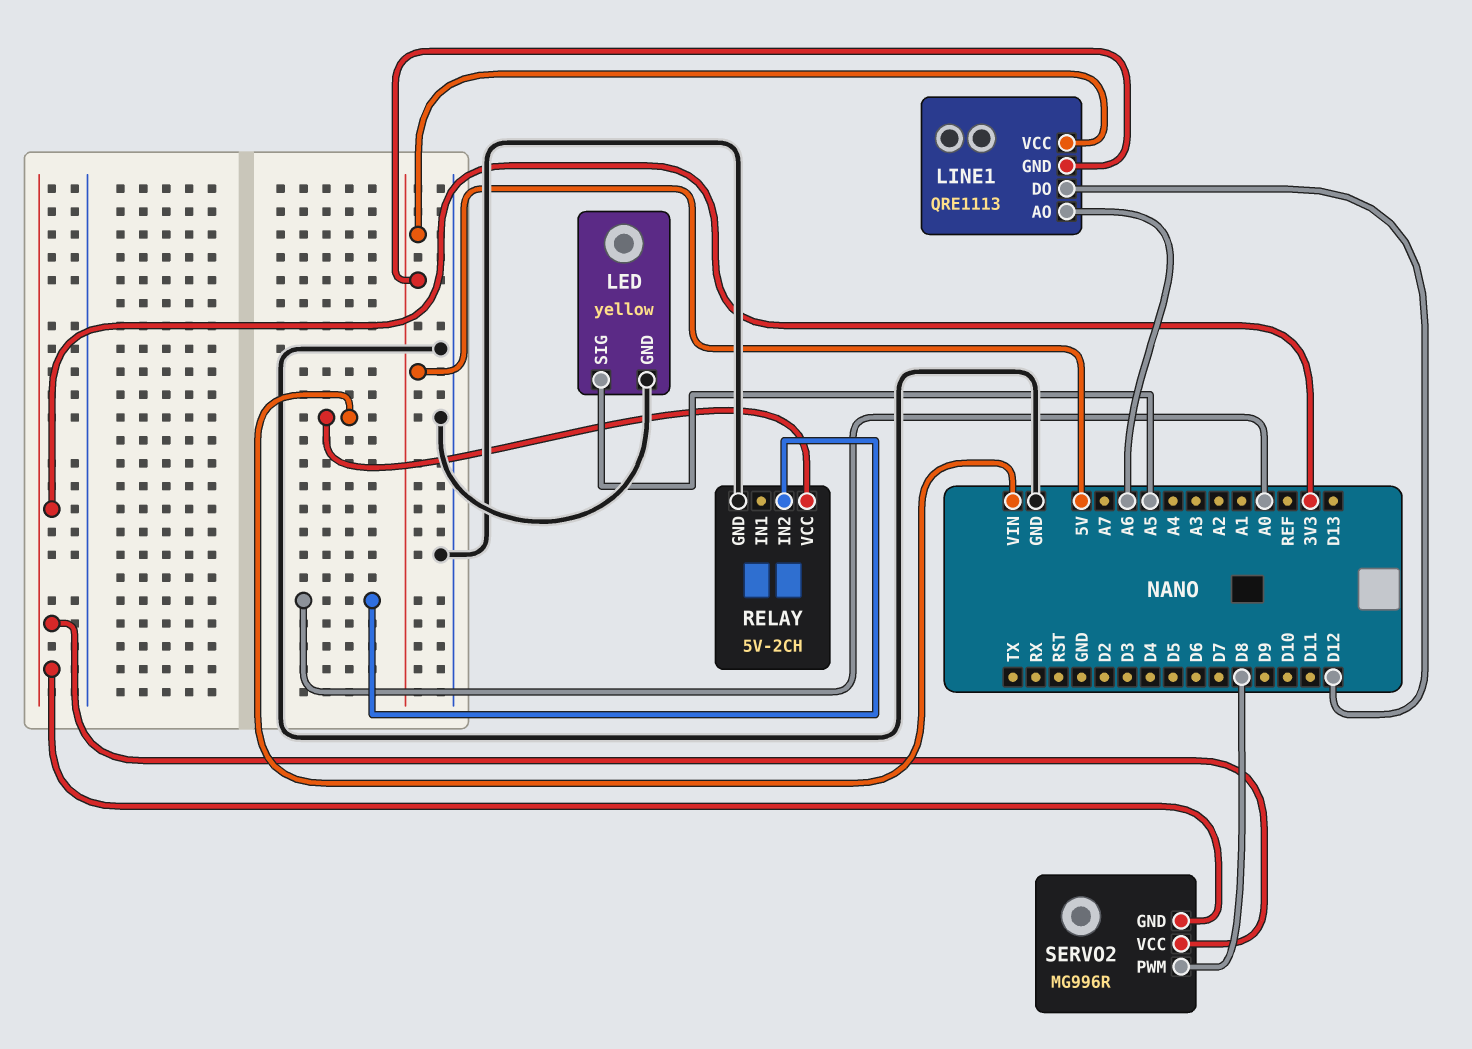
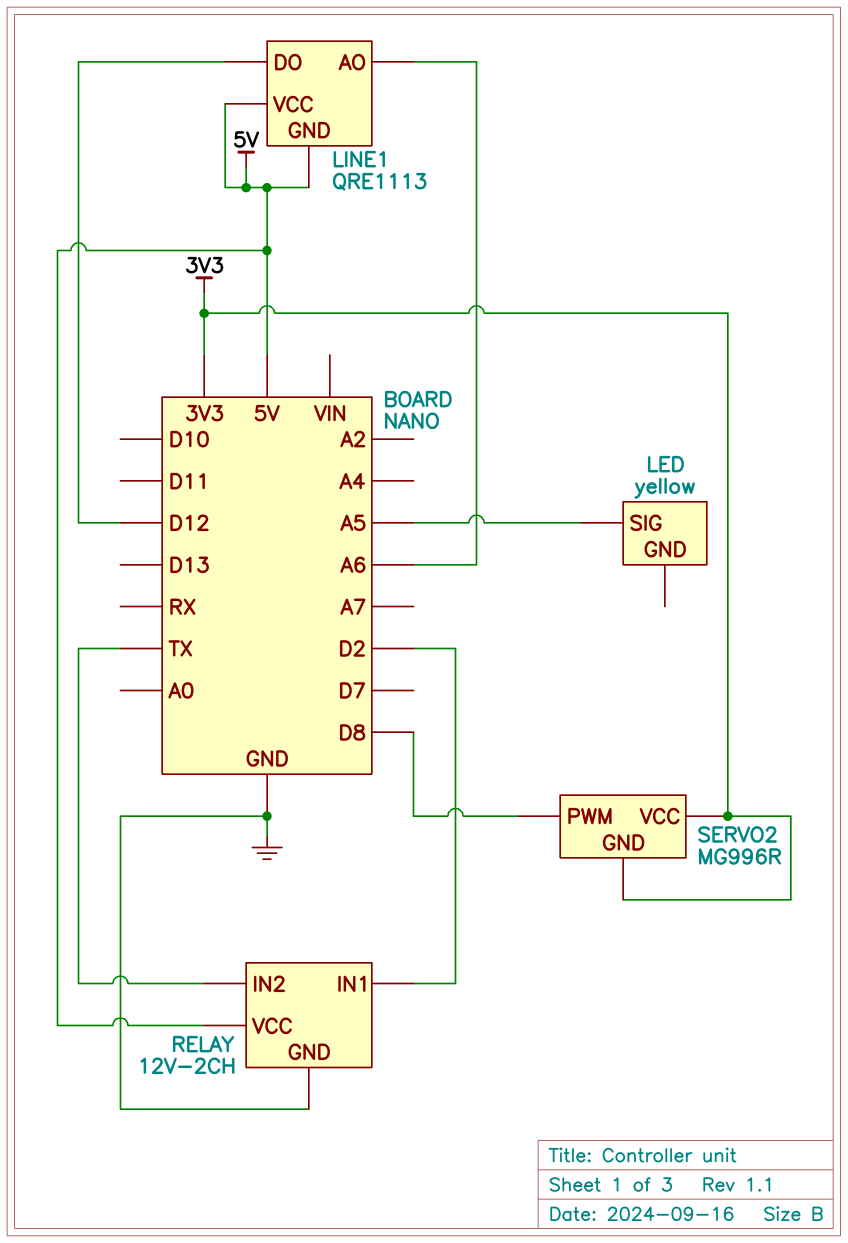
LED pin GND: GND -> none
RELAY: 5V-2CH -> 12V-2CH
RELAY pin IN1: none -> D2
RELAY pin IN2: A0 -> TX
RELAY pin VCC: VIN -> 5V

